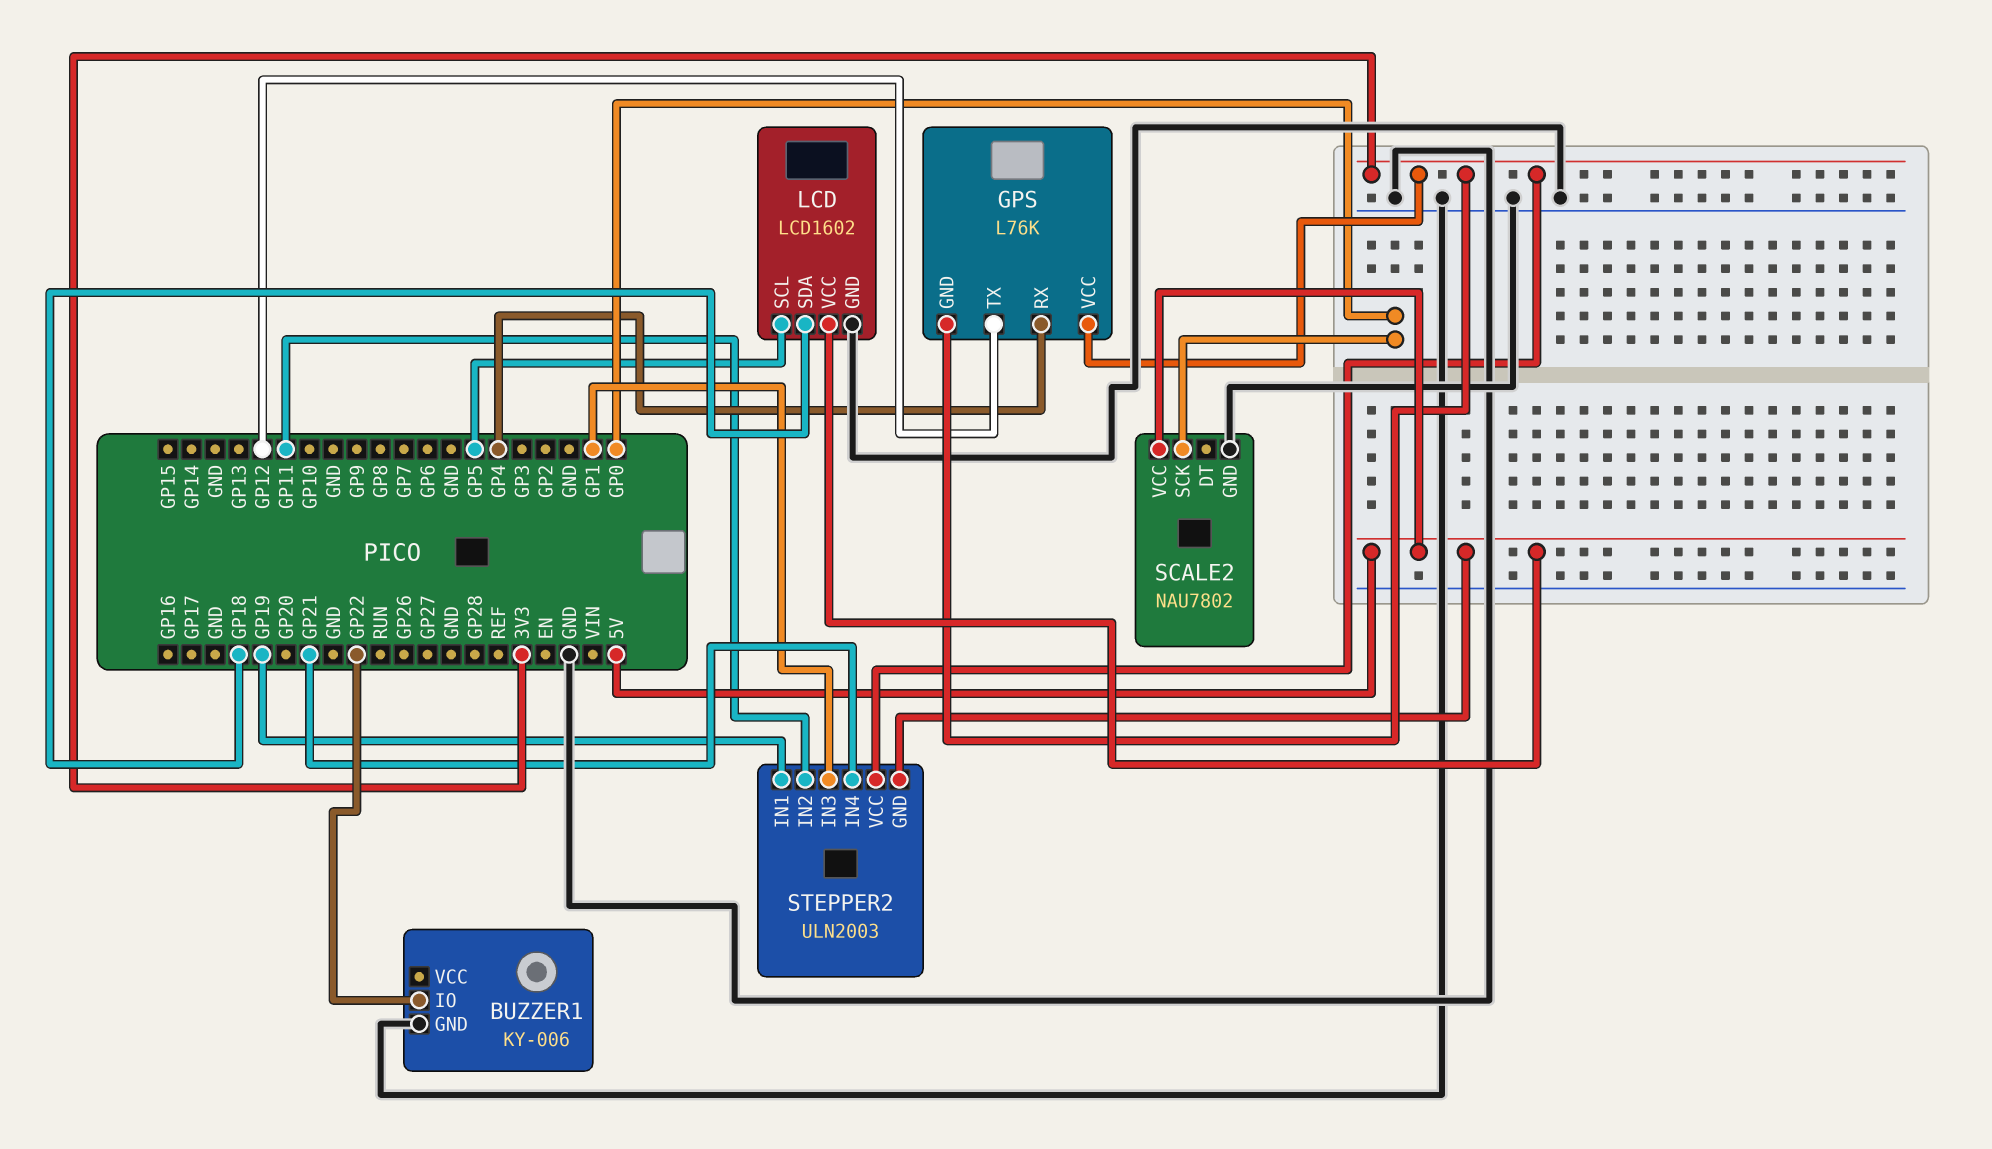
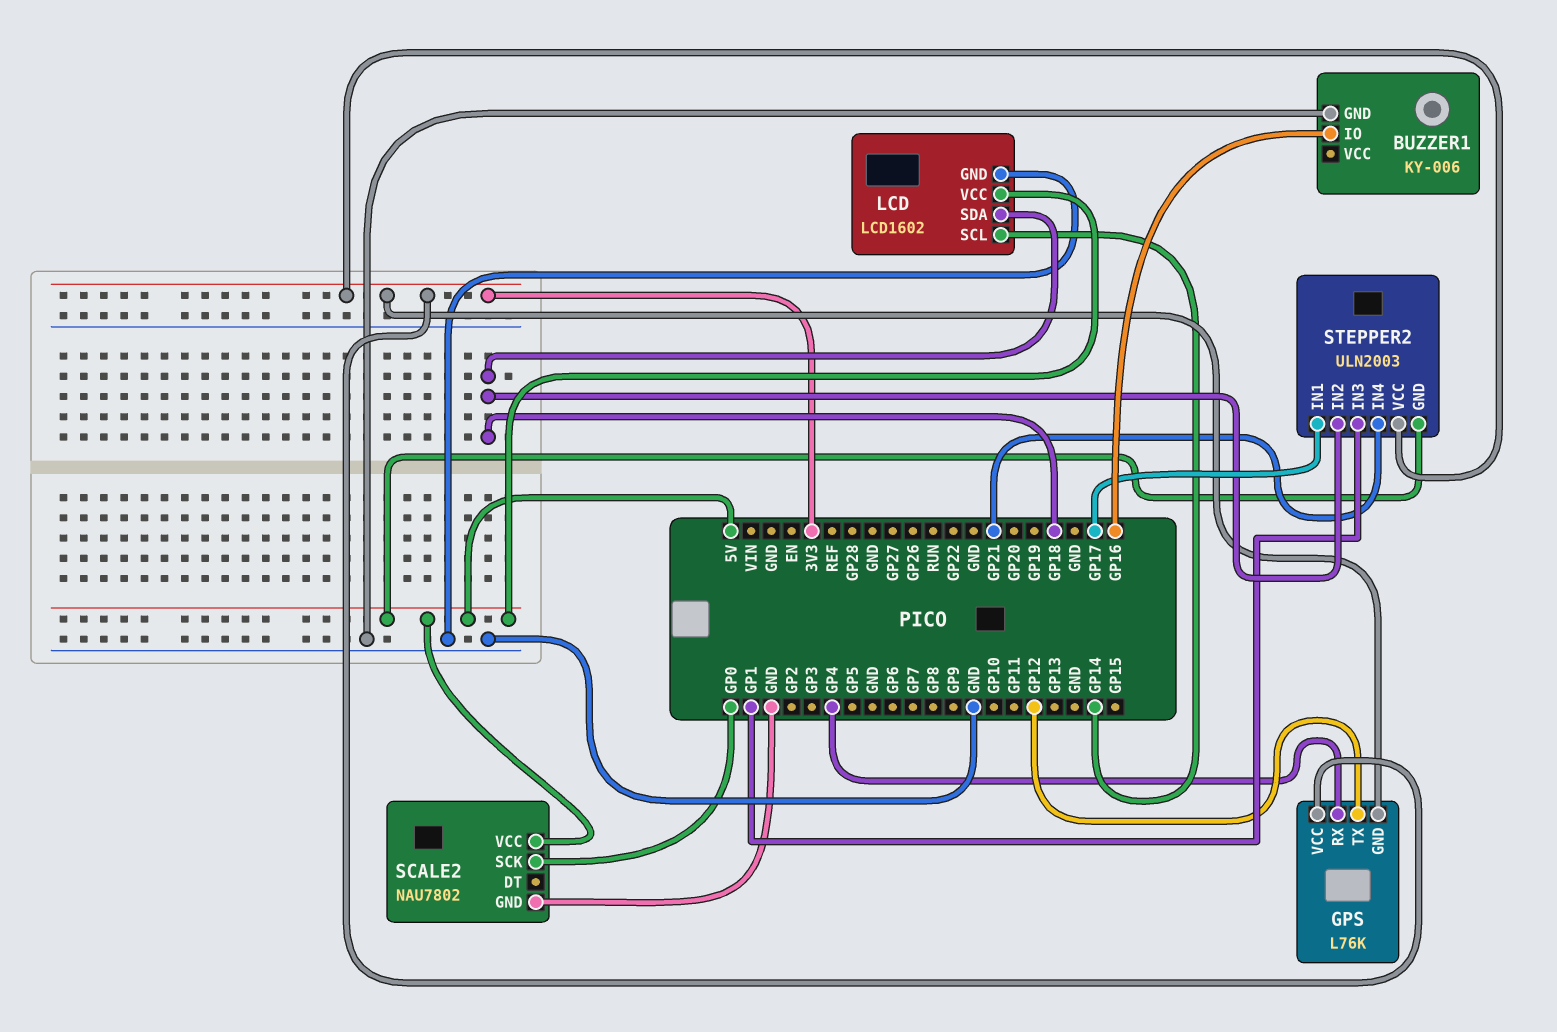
BUZZER1 pin IO: GP22 -> GP16
LCD pin SCL: GP5 -> GP14
STEPPER2 pin IN1: GP19 -> GP17
STEPPER2 pin IN2: GP11 -> GP18

